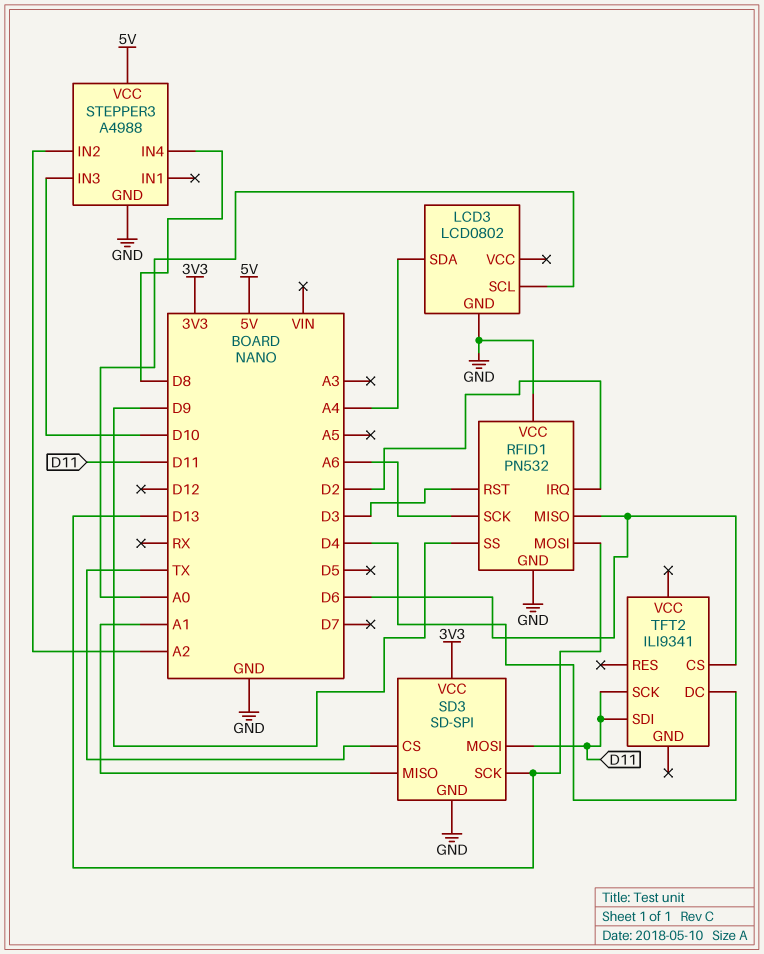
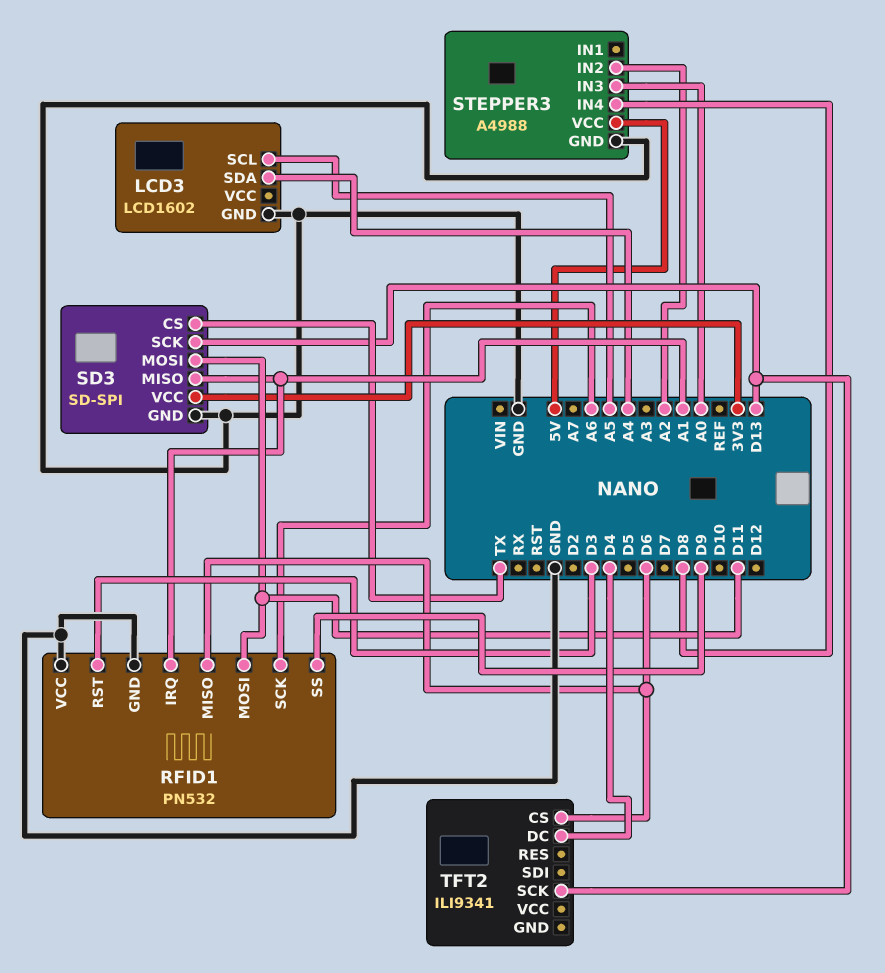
LCD3: LCD0802 -> LCD1602
LCD3 pin SCL: A0 -> A5
RFID1 pin IRQ: D2 -> A1
RFID1 pin MOSI: D13 -> D11
STEPPER3 pin IN3: D10 -> A0
TFT2 pin SCK: D11 -> D13
TFT2 pin SDI: D11 -> none

